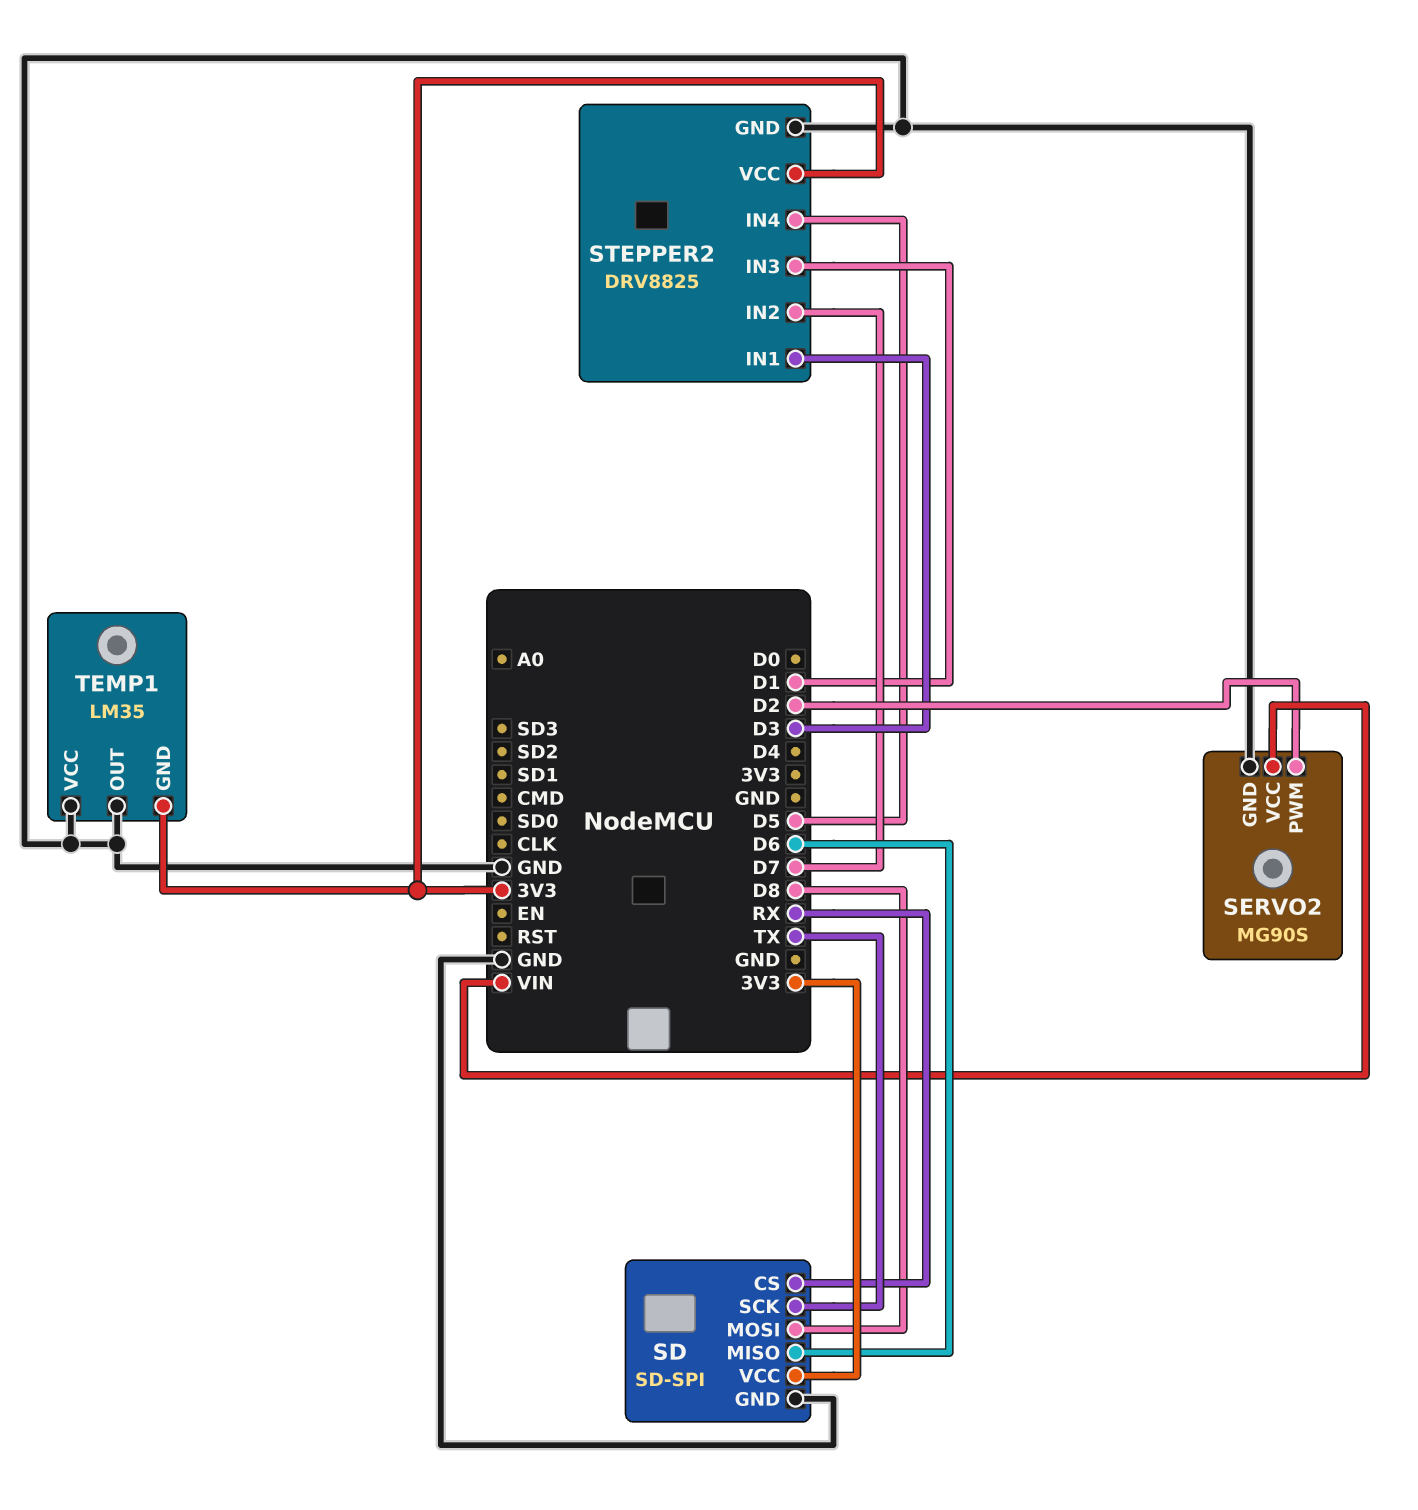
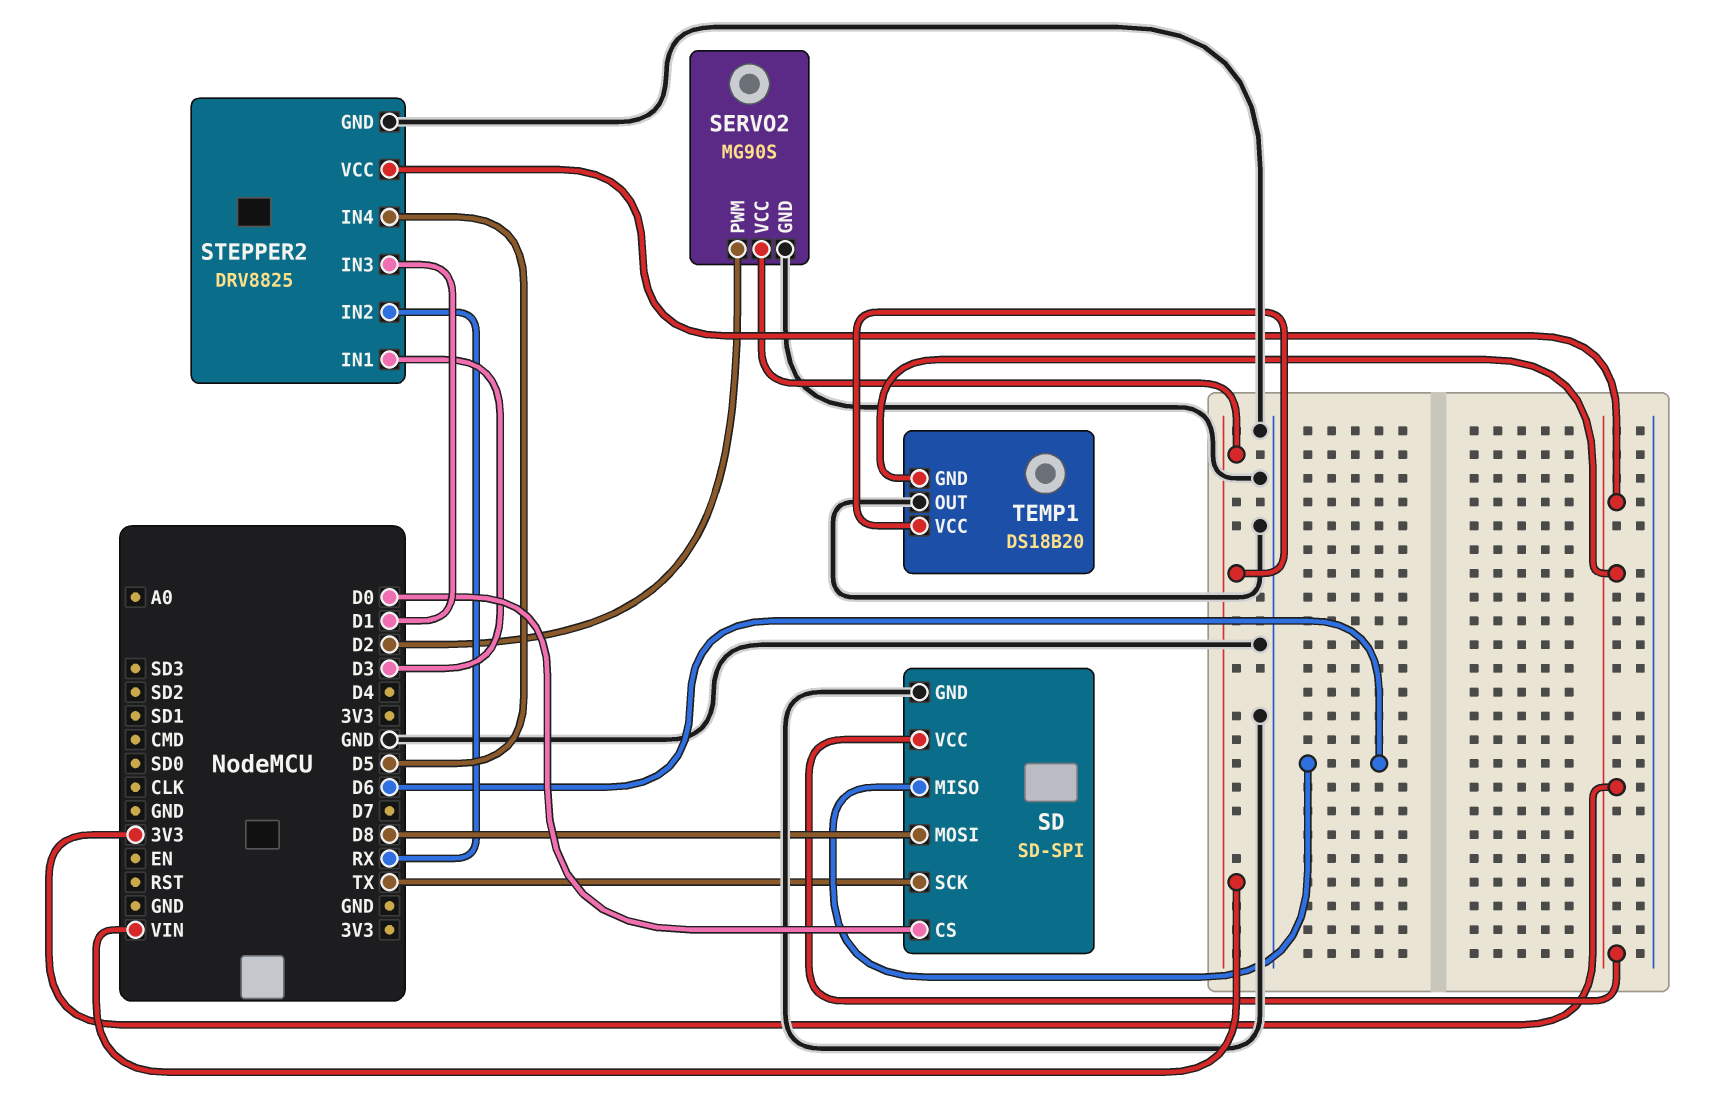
SD pin CS: RX -> D0
STEPPER2 pin IN2: D7 -> RX
TEMP1: LM35 -> DS18B20
TEMP1 pin VCC: GND -> VIN

